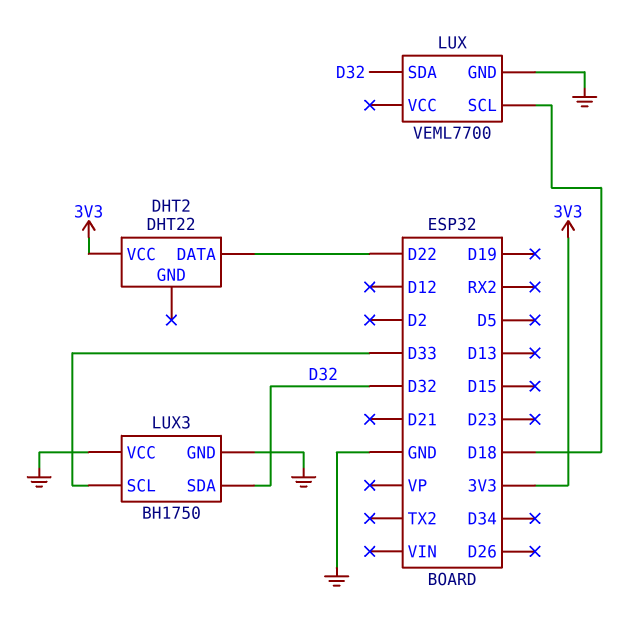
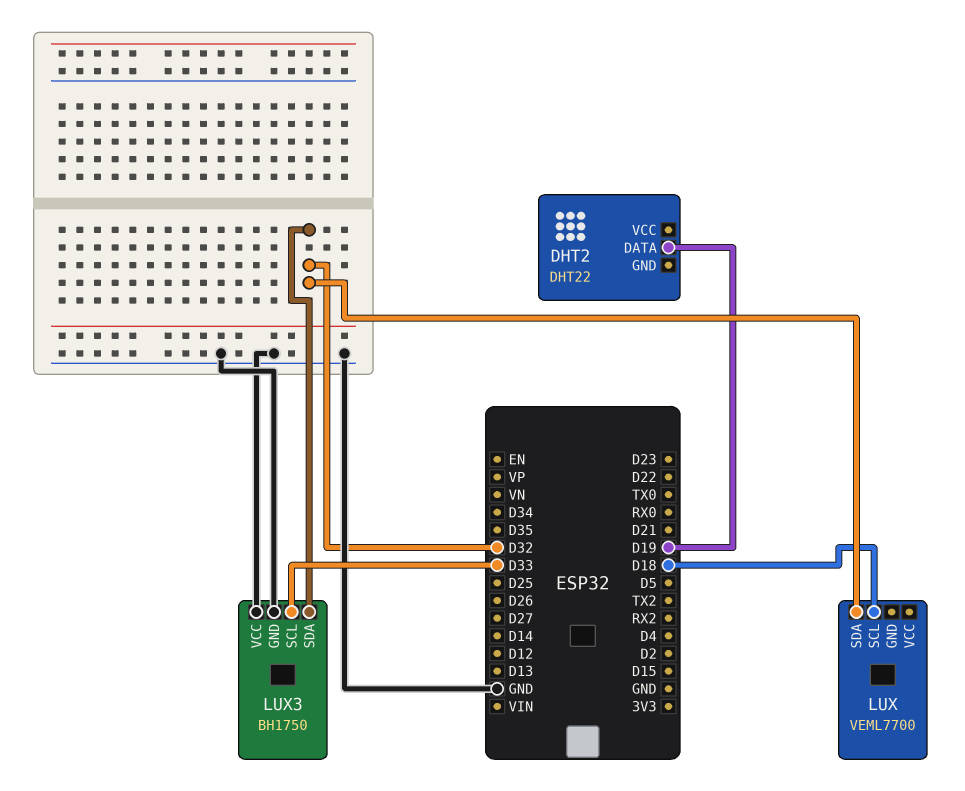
DHT2 pin DATA: D22 -> D19
DHT2 pin VCC: 3V3 -> none
LUX pin GND: GND -> none

